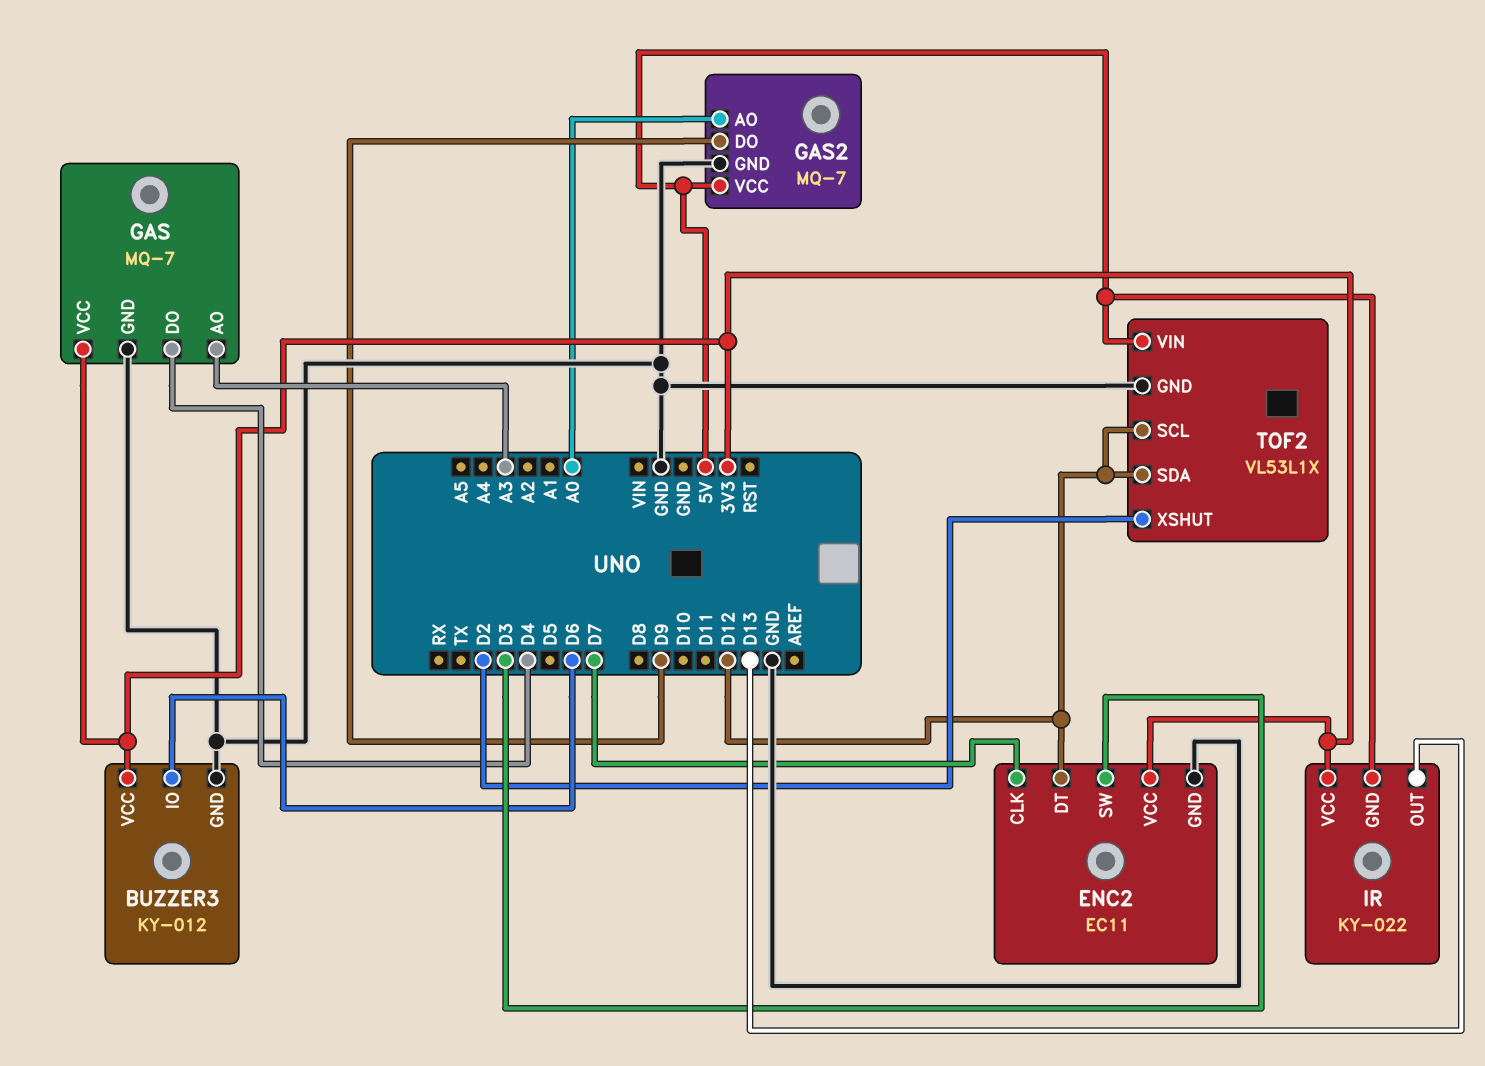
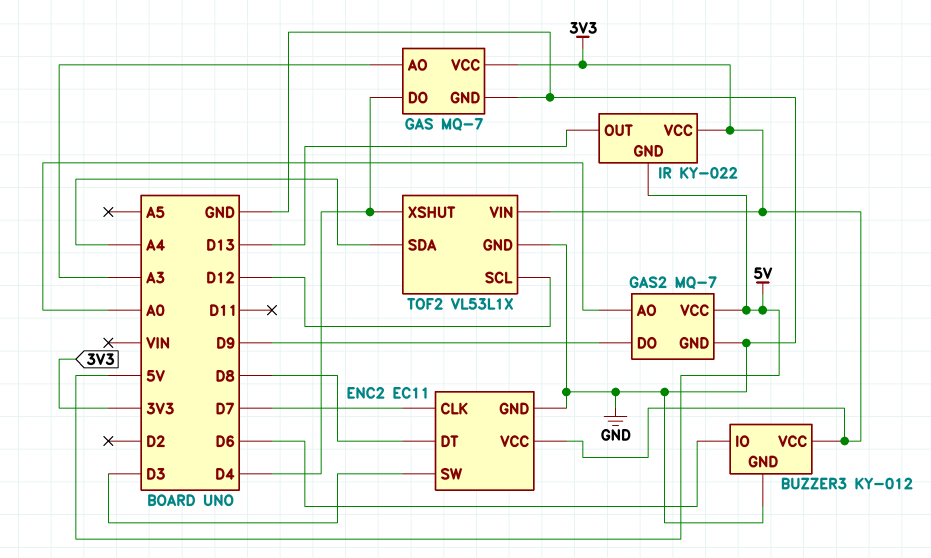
ENC2 pin DT: D12 -> D8
TOF2 pin SDA: D12 -> A4
TOF2 pin VIN: 5V -> 3V3
TOF2 pin XSHUT: D2 -> D4

